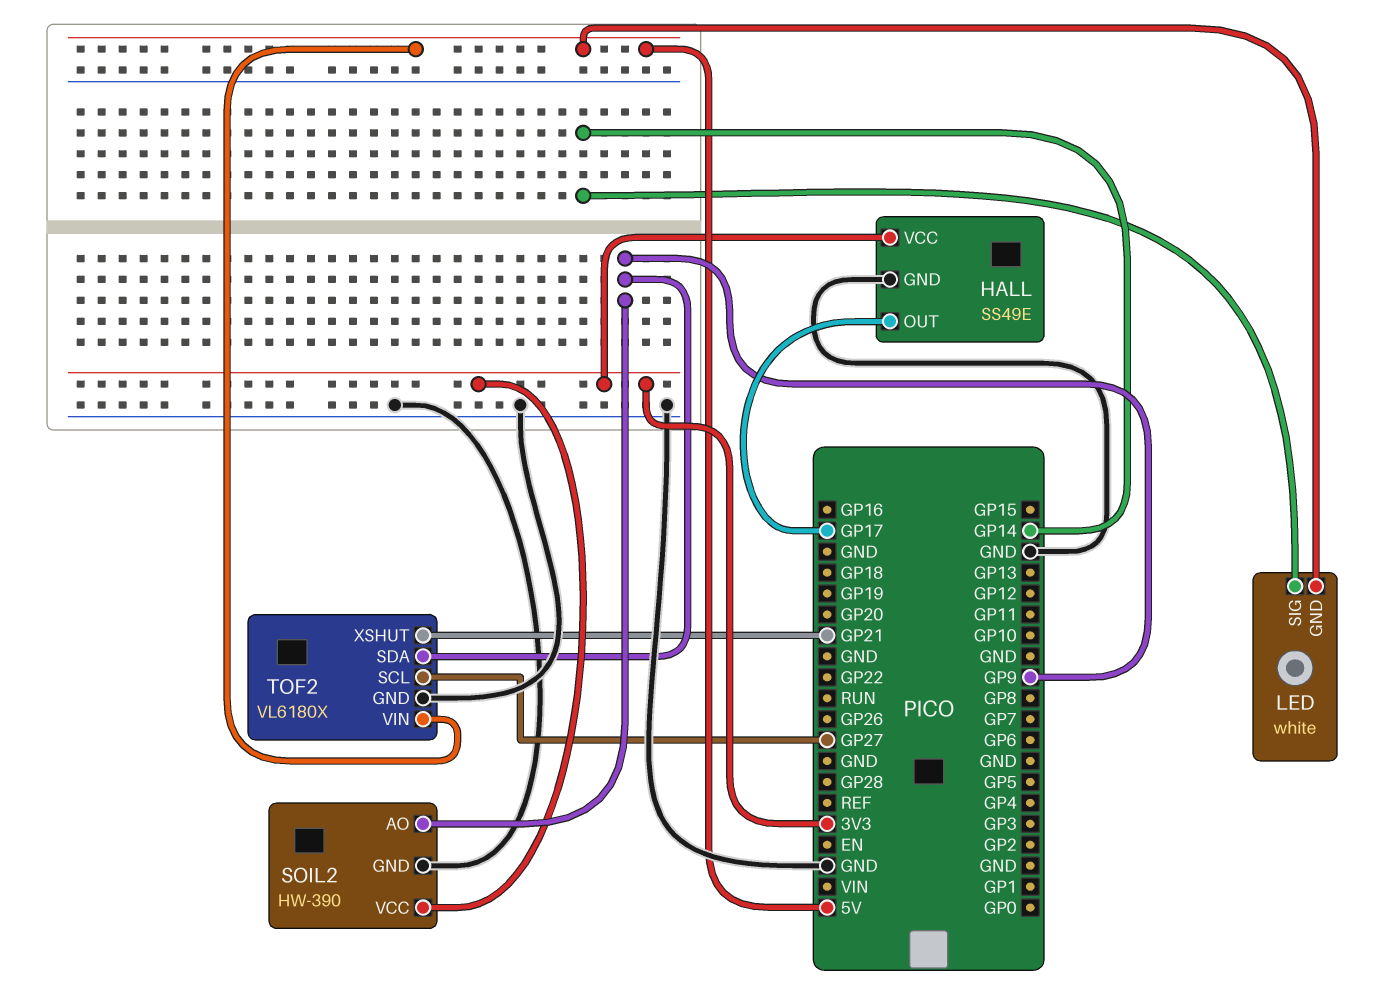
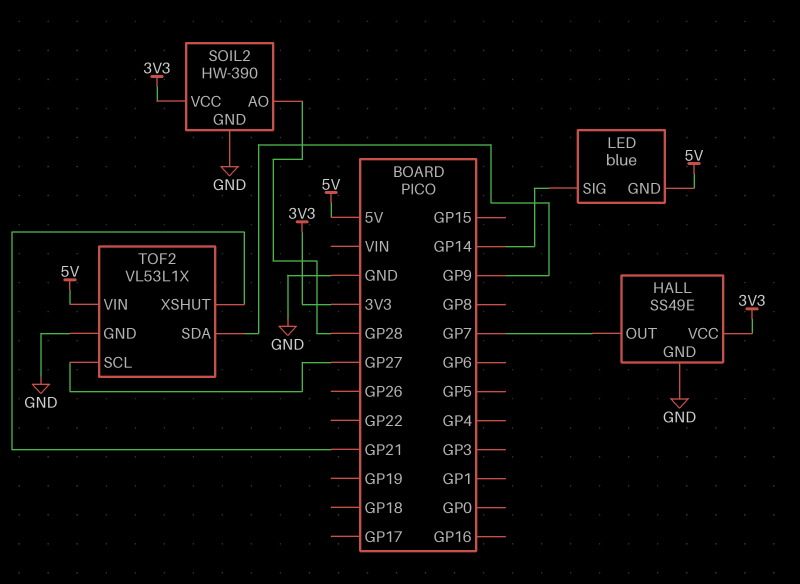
HALL pin OUT: GP17 -> GP7
LED: white -> blue
SOIL2 pin AO: GP9 -> GP28
TOF2: VL6180X -> VL53L1X

